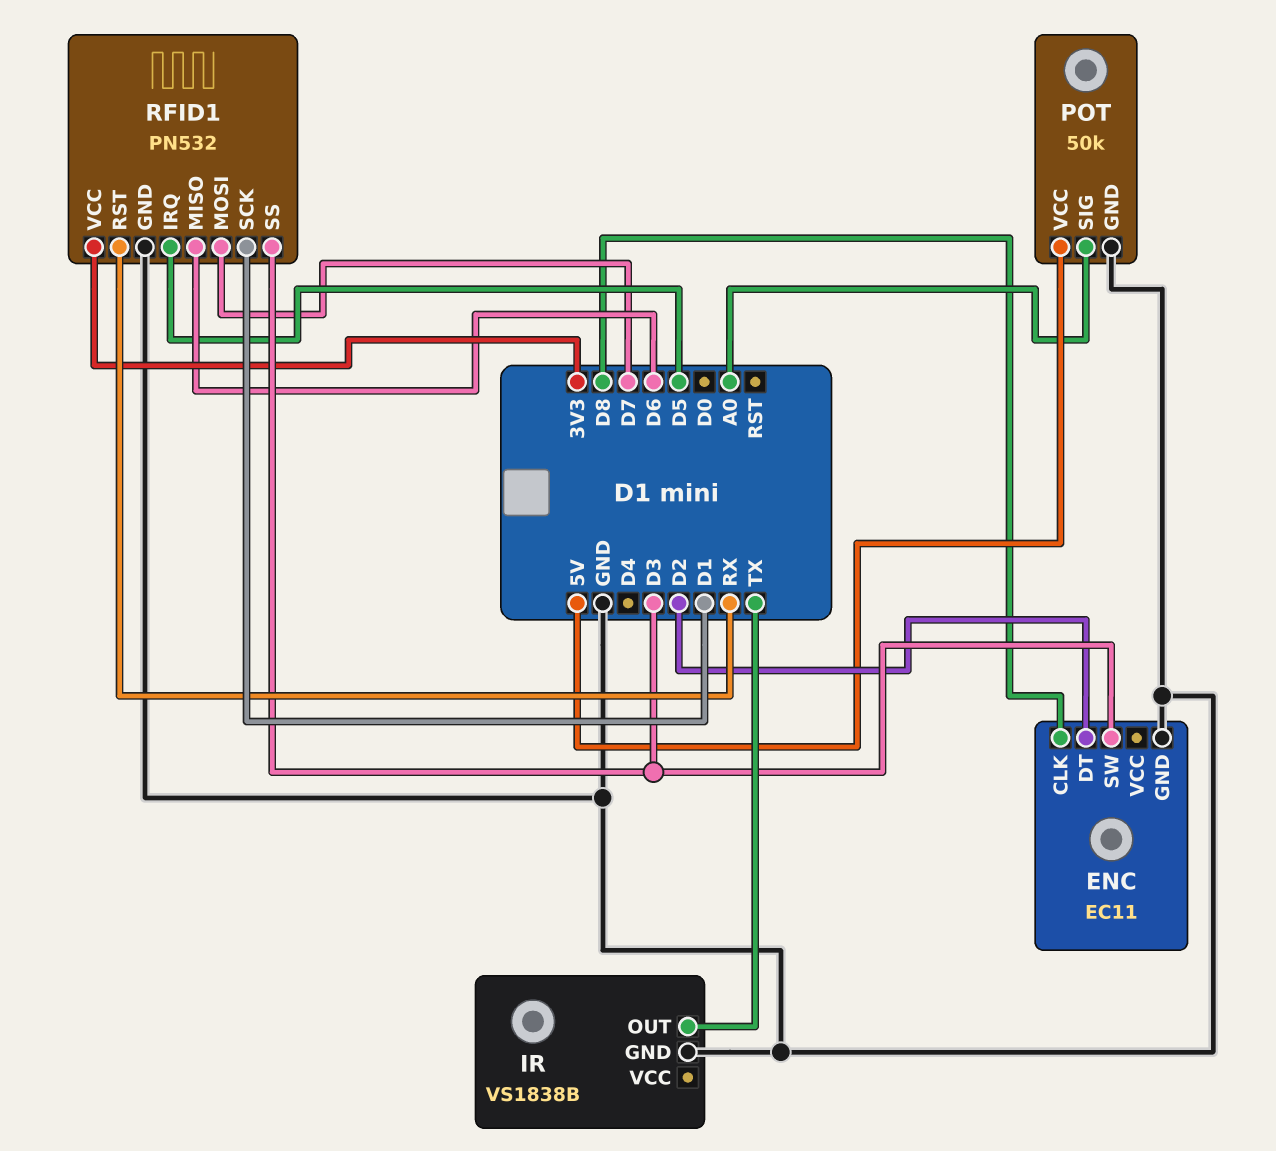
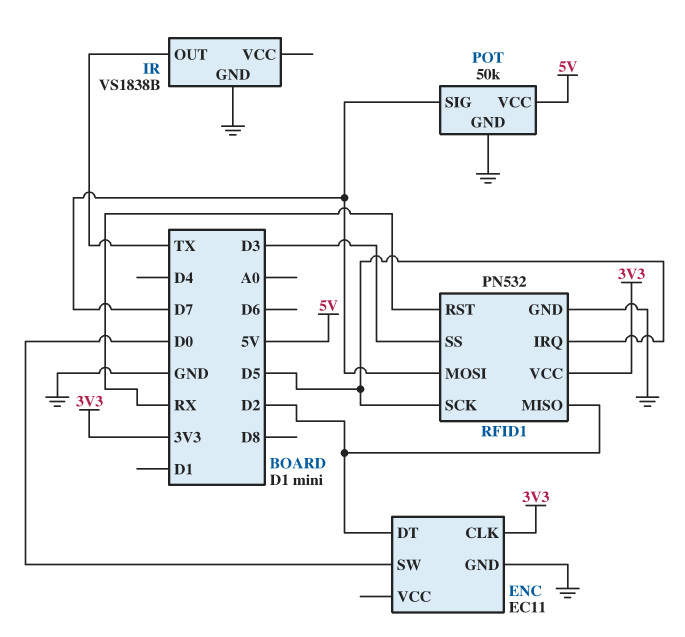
ENC pin CLK: D8 -> 3V3
ENC pin SW: D3 -> D0
POT pin SIG: A0 -> D7
RFID1 pin MISO: D6 -> D2
RFID1 pin SCK: D1 -> D5

